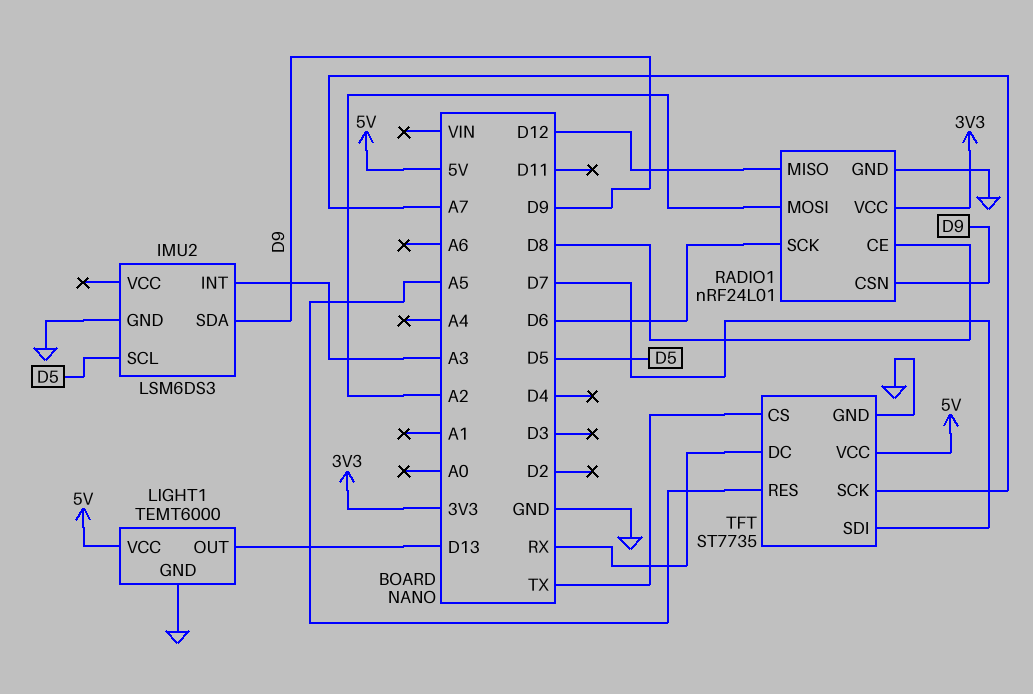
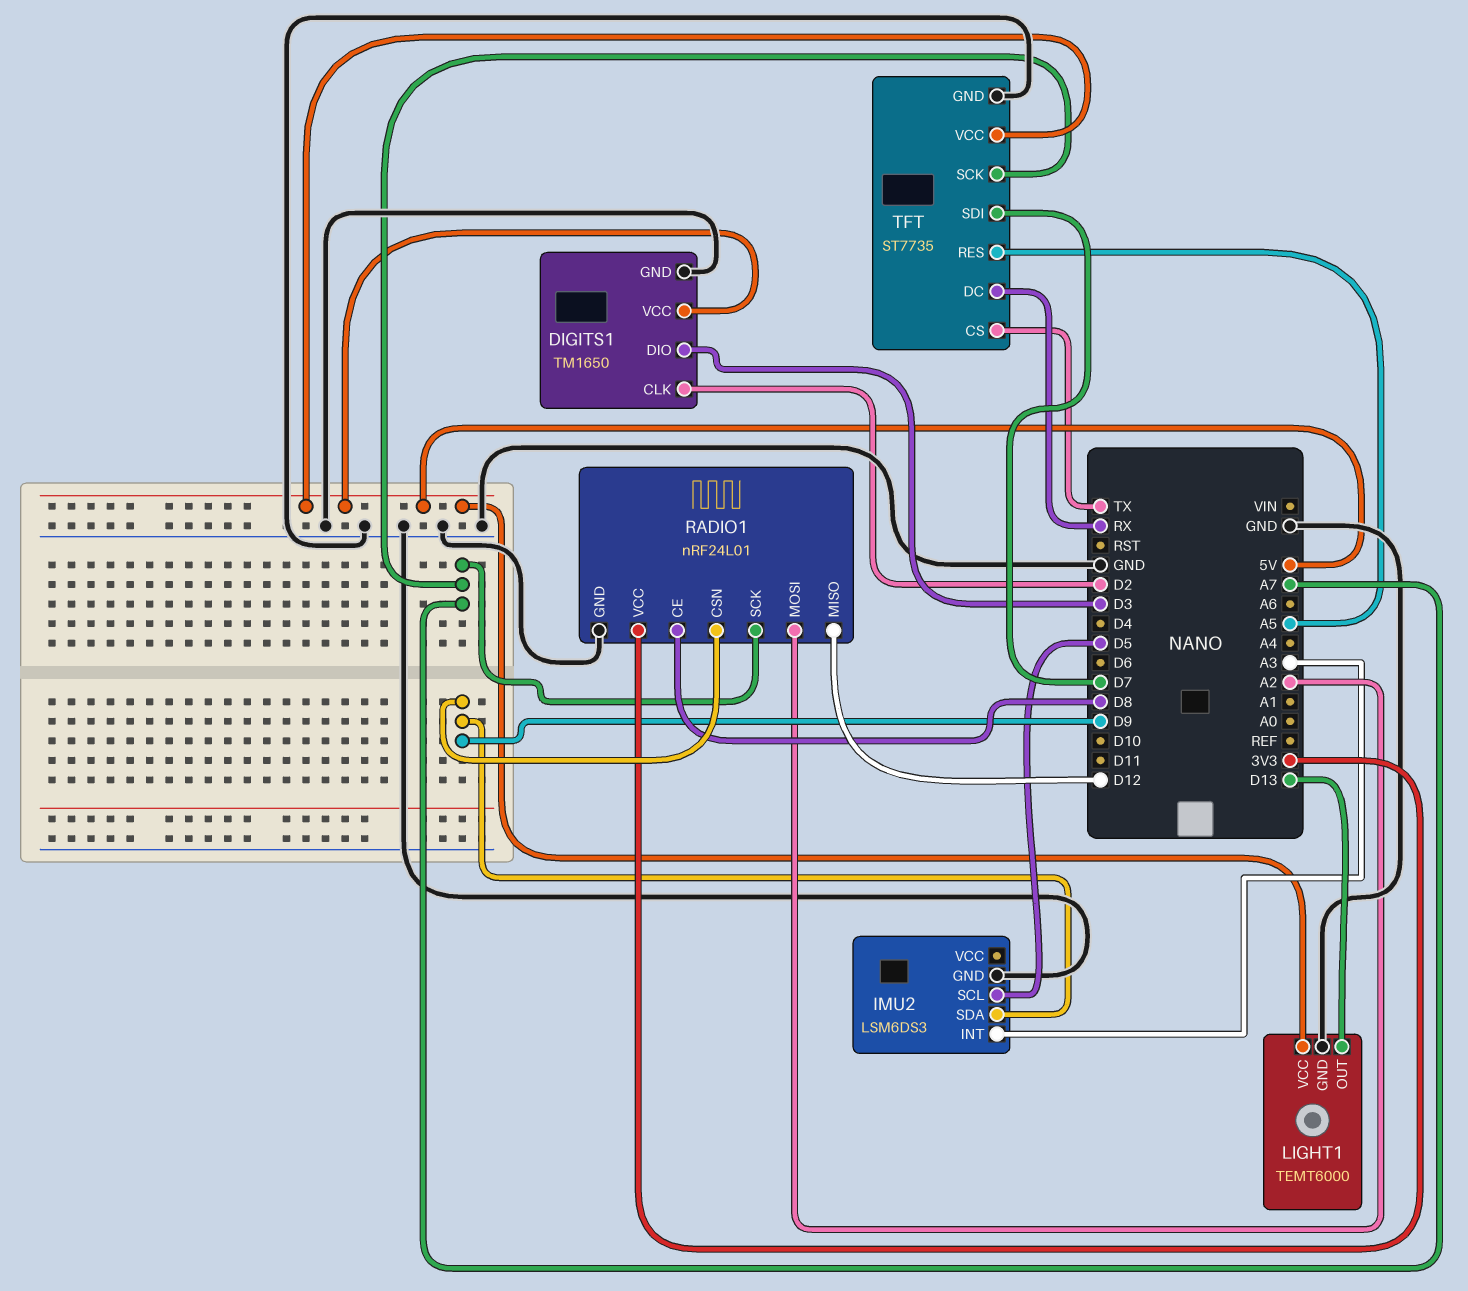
DIGITS1: none -> TM1650
DIGITS1 pin CLK: none -> D2
DIGITS1 pin DIO: none -> D3
DIGITS1 pin GND: none -> GND
DIGITS1 pin VCC: none -> 5V
RADIO1 pin SCK: D6 -> A7

